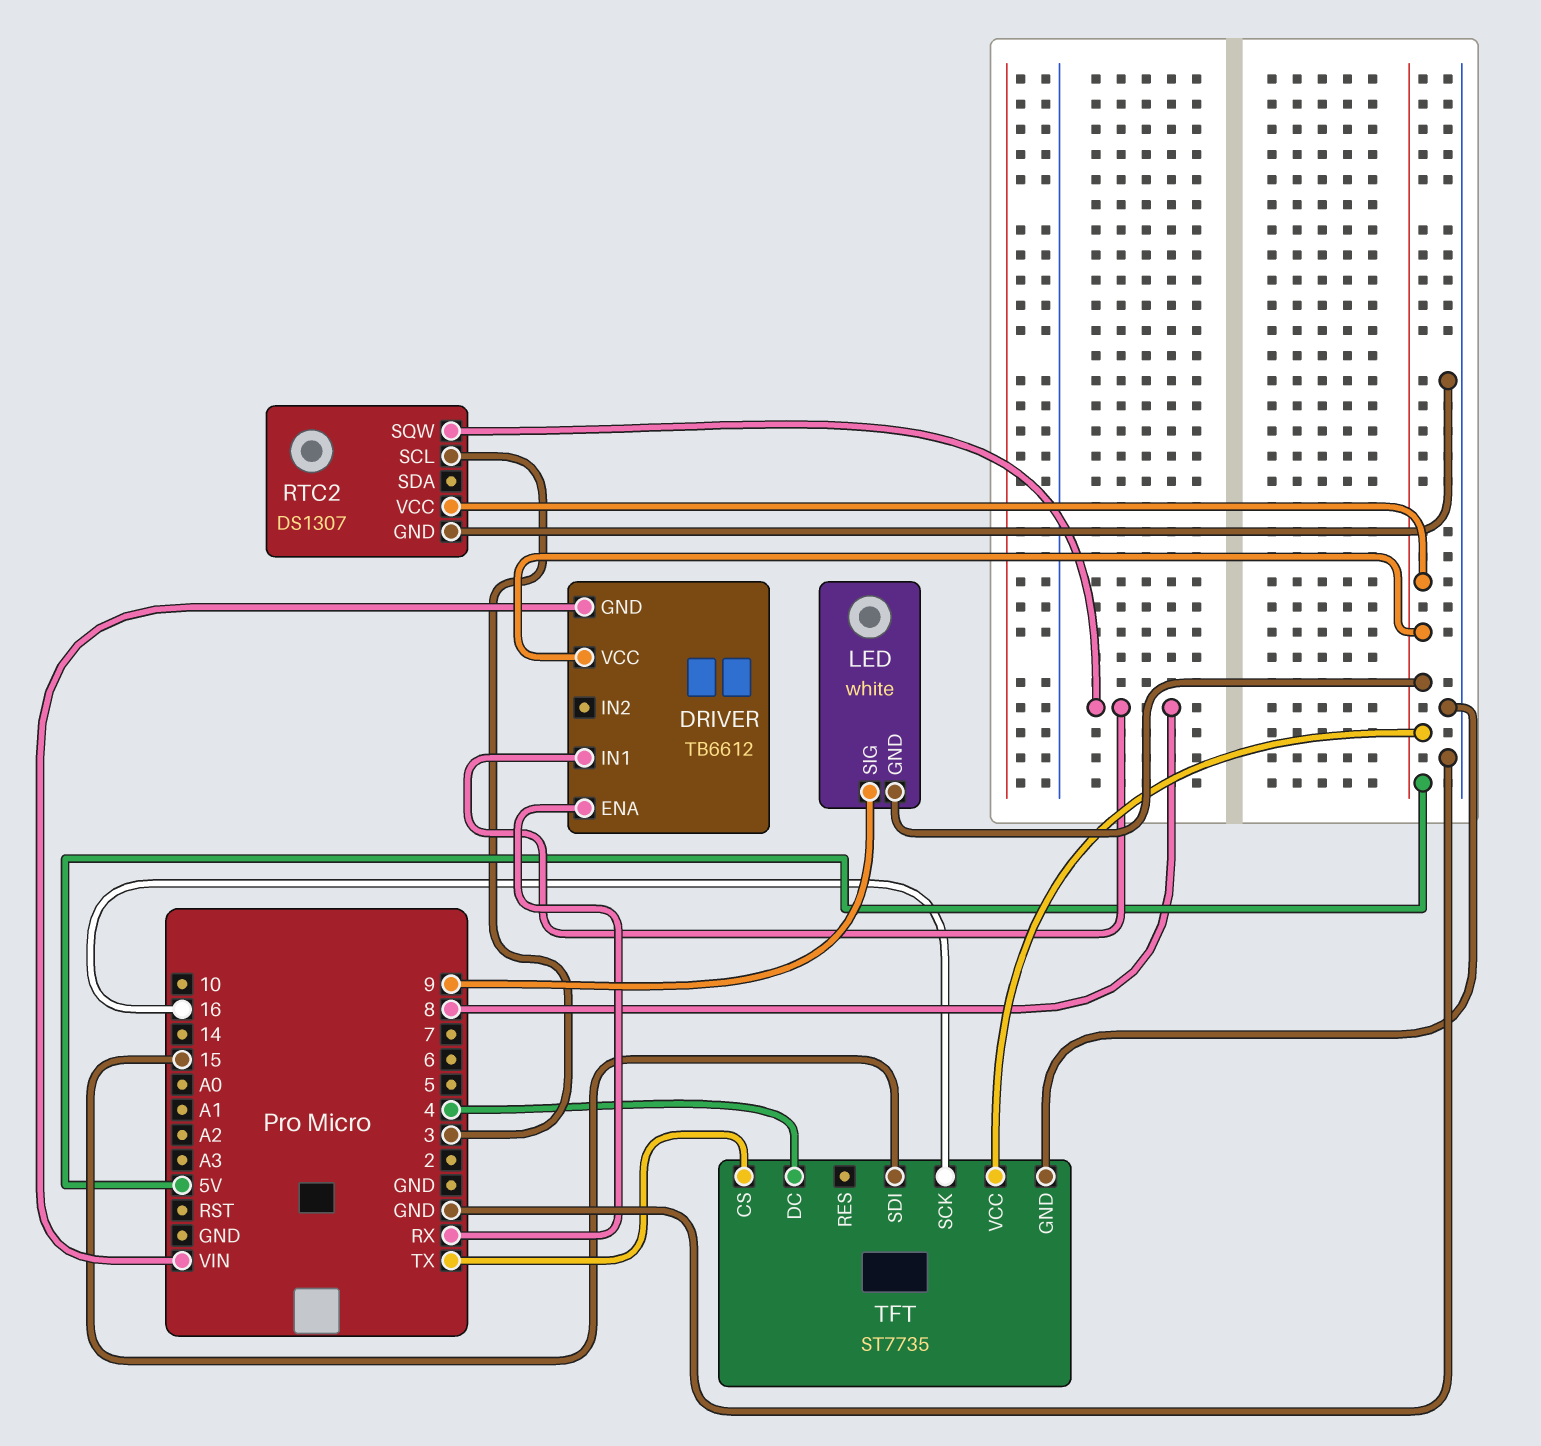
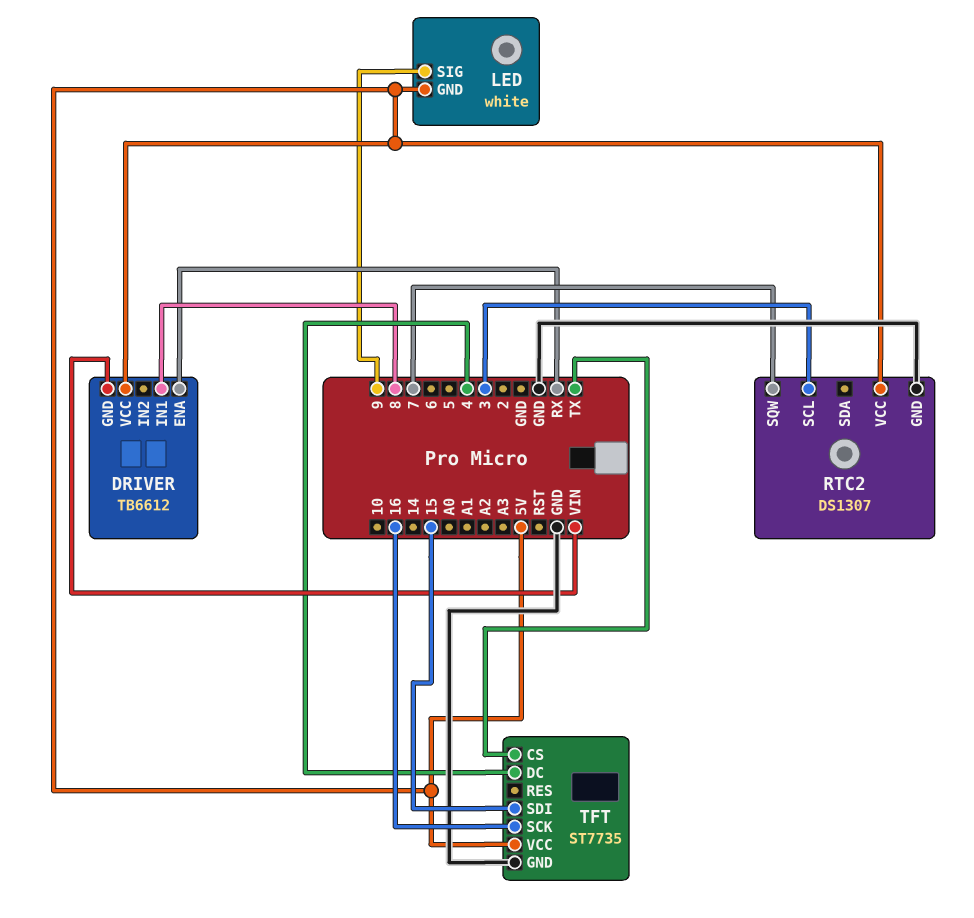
RTC2 pin SQW: 8 -> 7

